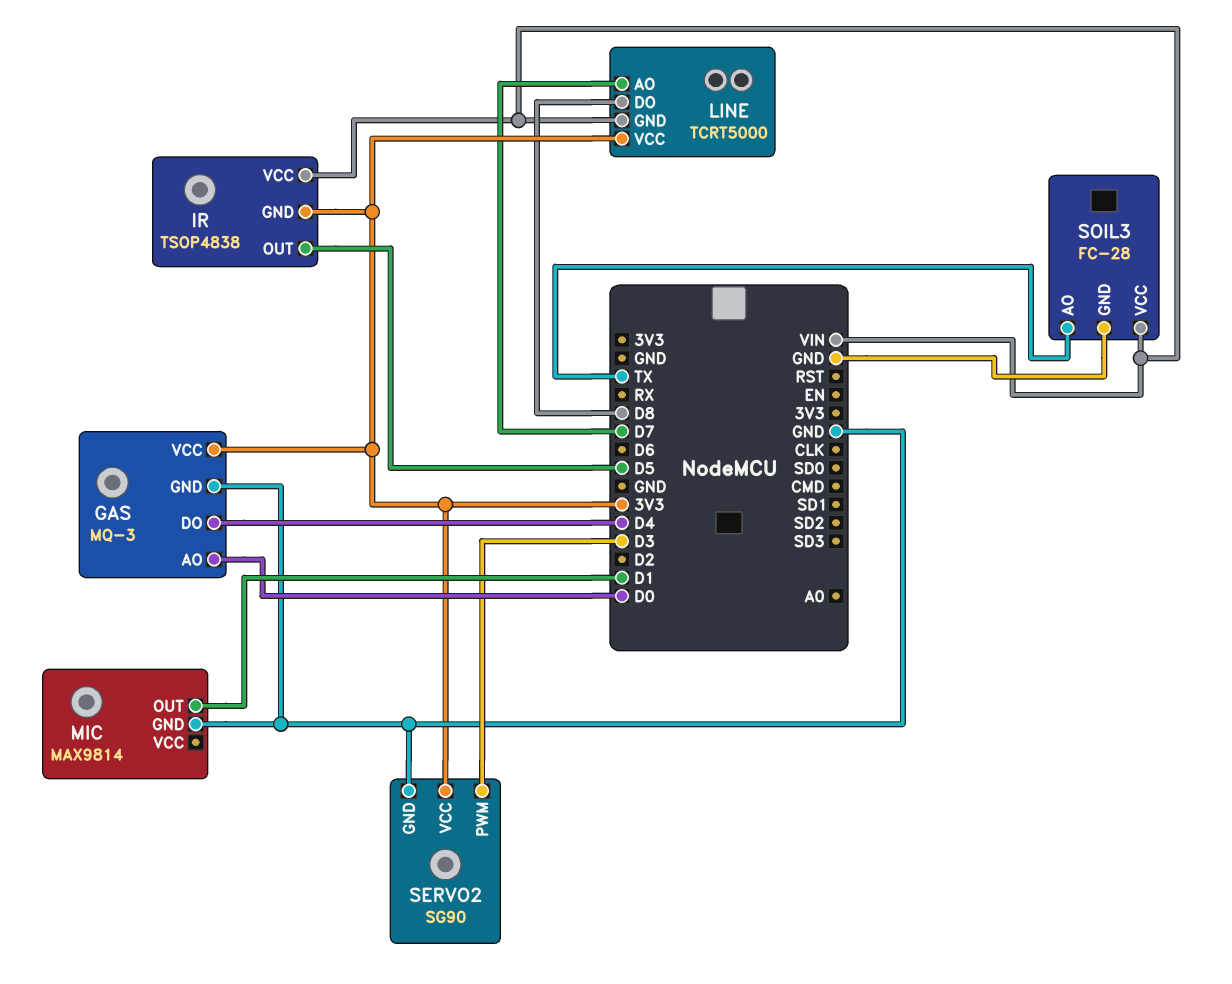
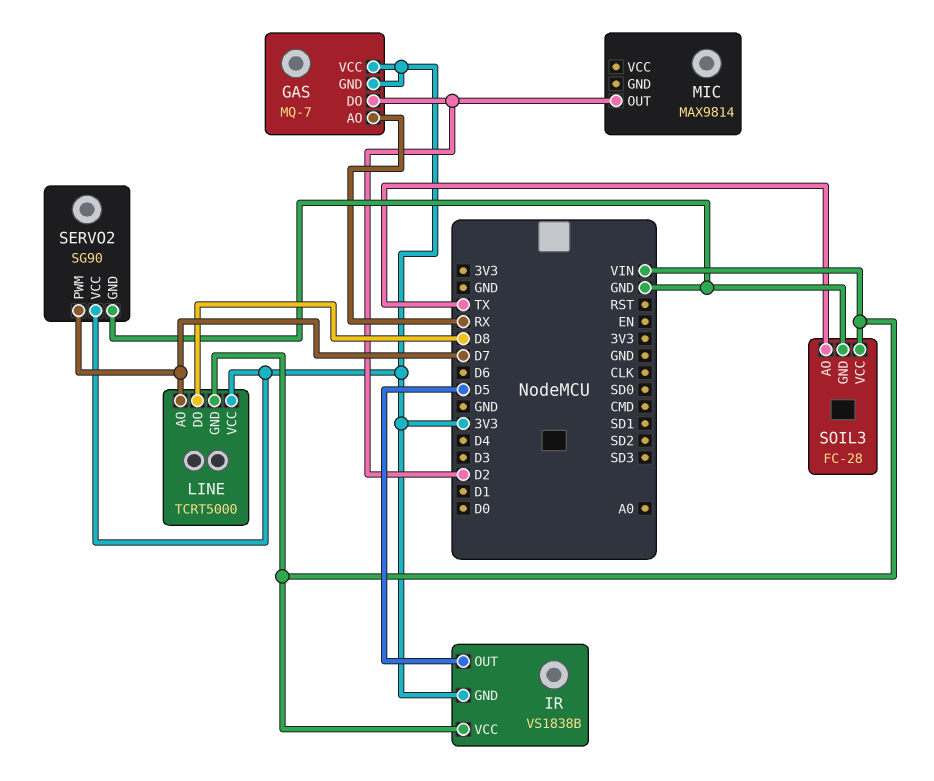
GAS: MQ-3 -> MQ-7
GAS pin AO: D0 -> RX
GAS pin DO: D4 -> D2
GAS pin GND: GND -> 3V3
IR: TSOP4838 -> VS1838B
MIC pin GND: GND -> none
MIC pin OUT: D1 -> D2
SERVO2 pin PWM: D3 -> D7

